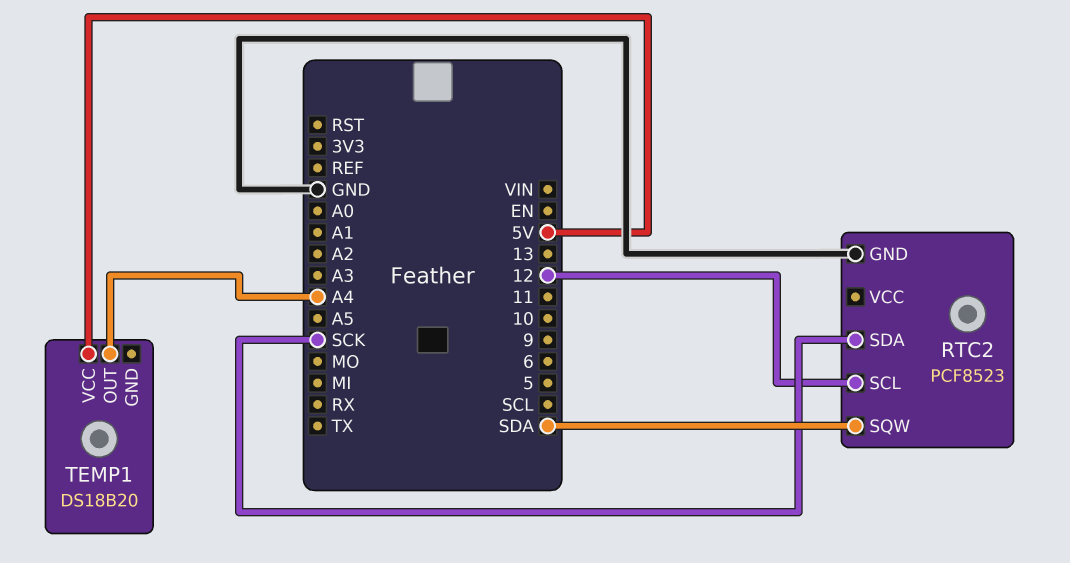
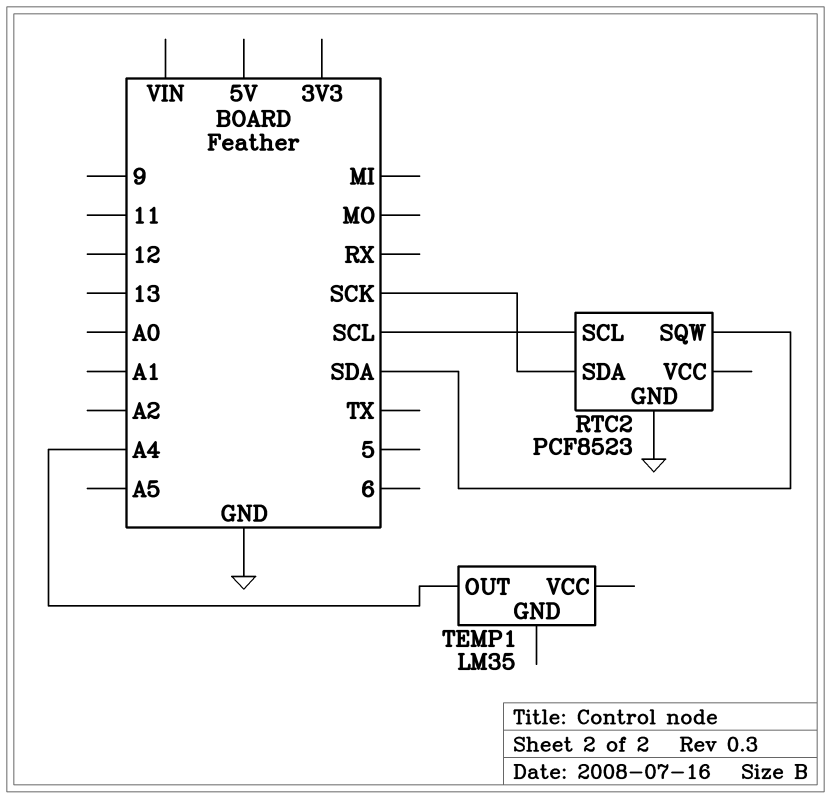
RTC2 pin SCL: 12 -> SCL
TEMP1: DS18B20 -> LM35
TEMP1 pin VCC: 5V -> none

